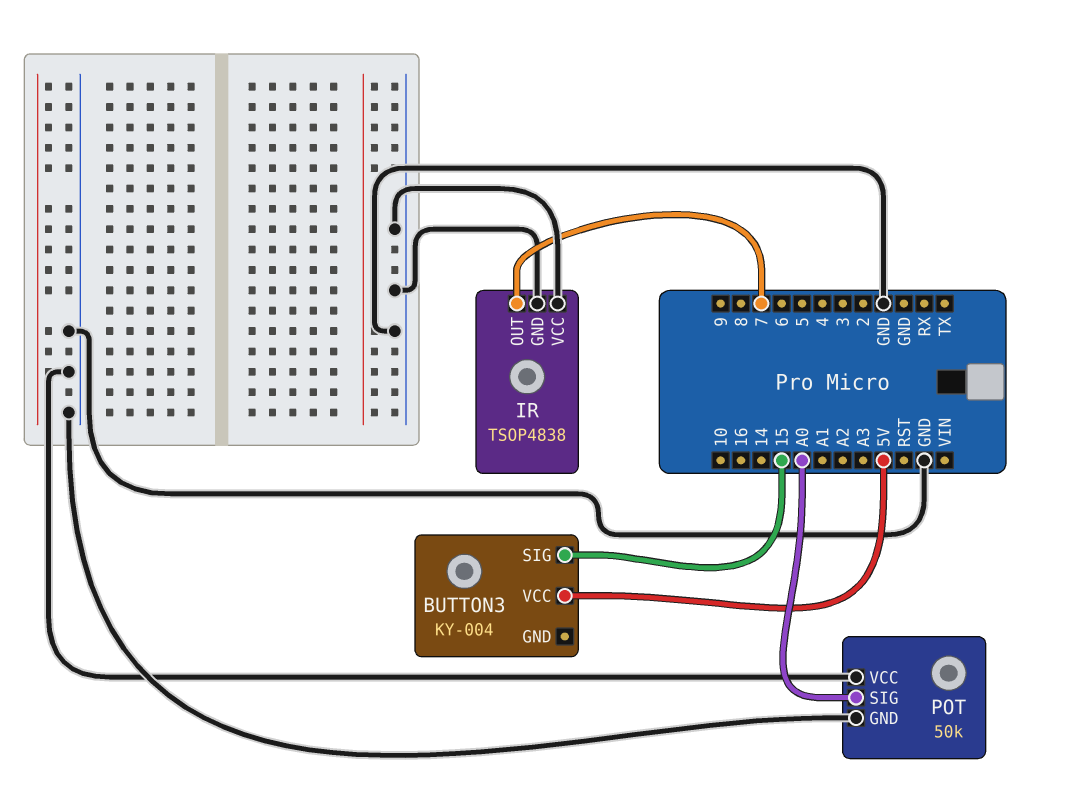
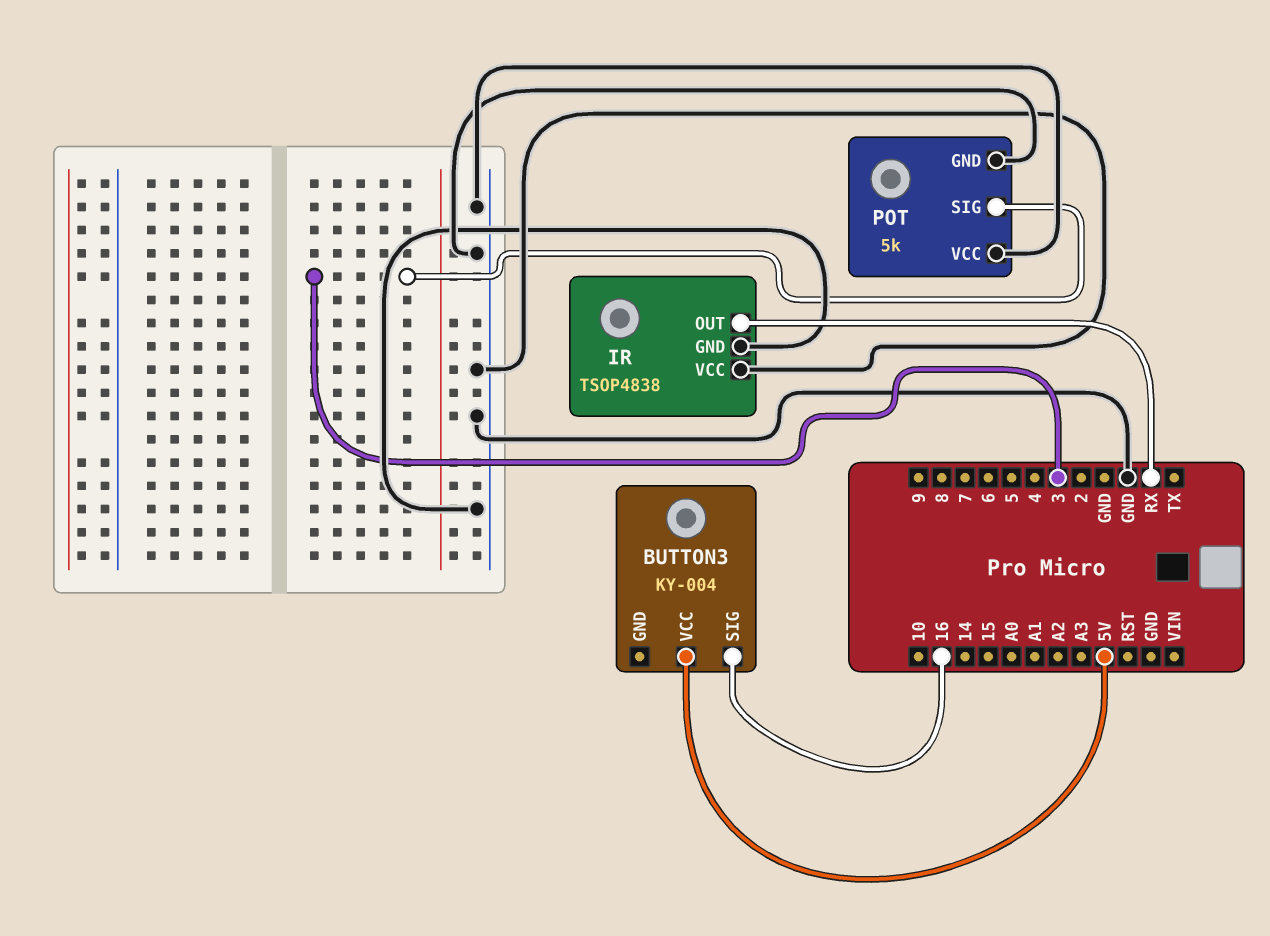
BUTTON3 pin SIG: 15 -> 16
IR pin OUT: 7 -> RX
POT: 50k -> 5k
POT pin SIG: A0 -> 3

